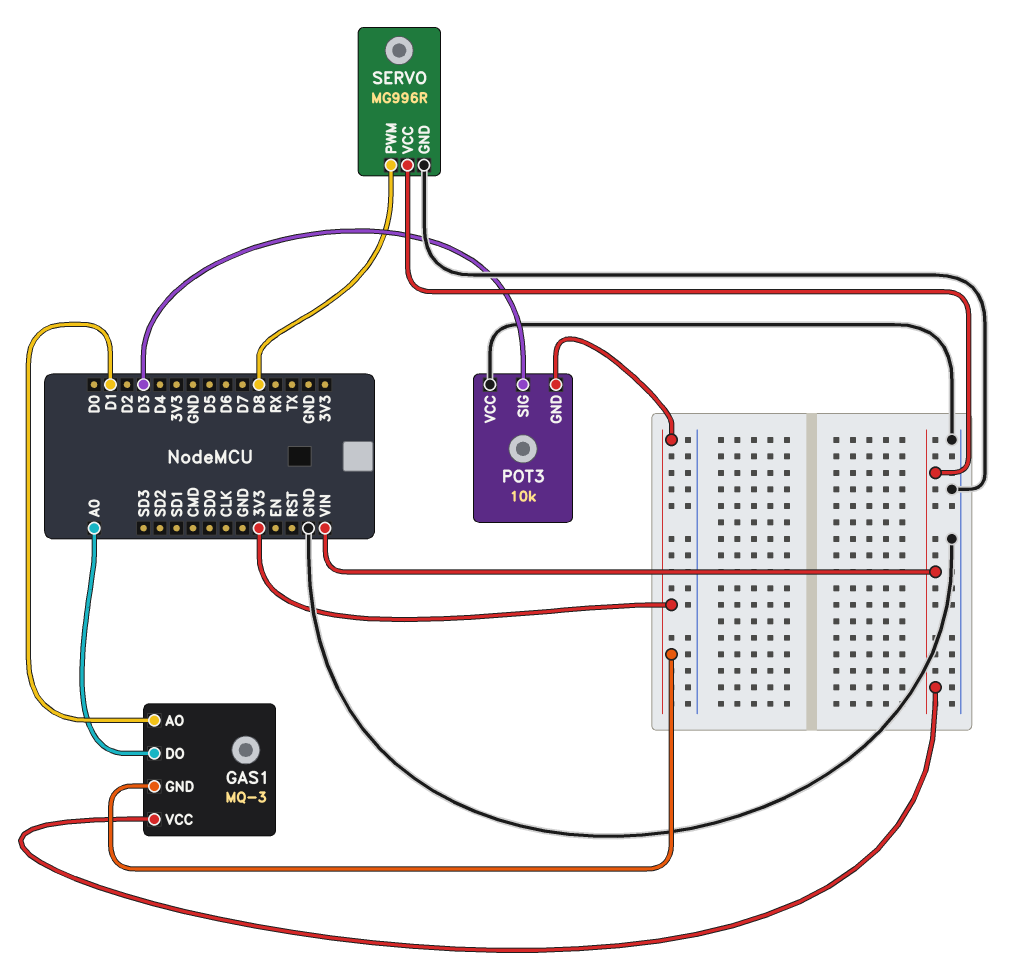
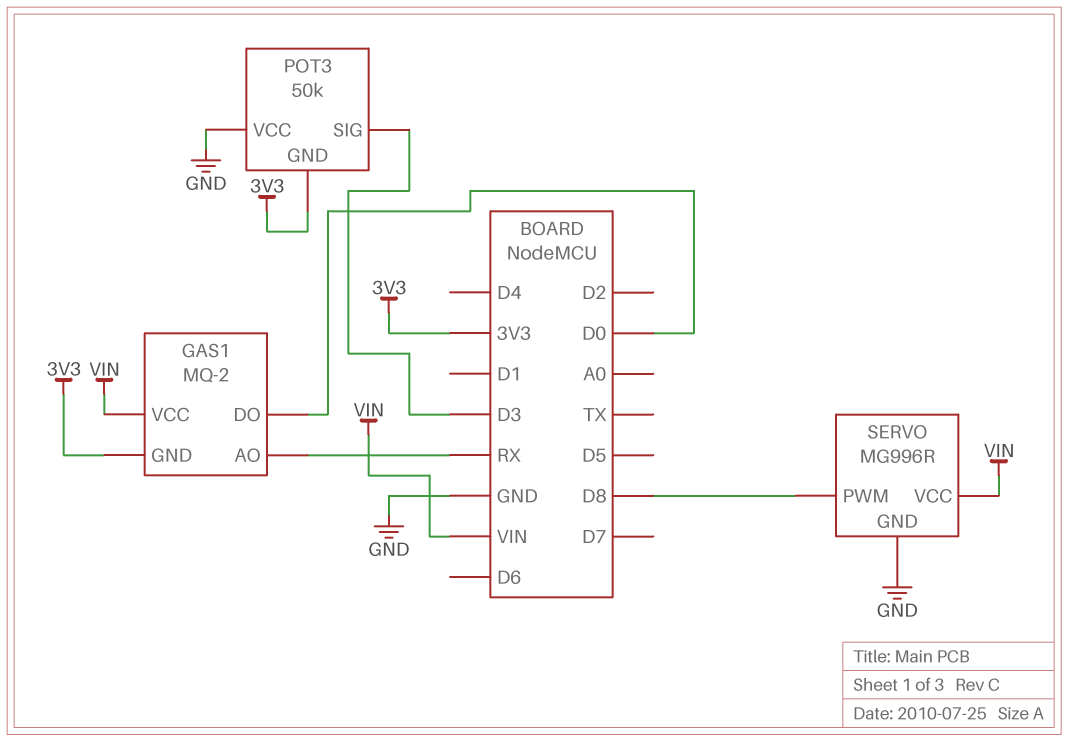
GAS1: MQ-3 -> MQ-2
GAS1 pin AO: D1 -> RX
GAS1 pin DO: A0 -> D0
POT3: 10k -> 50k

